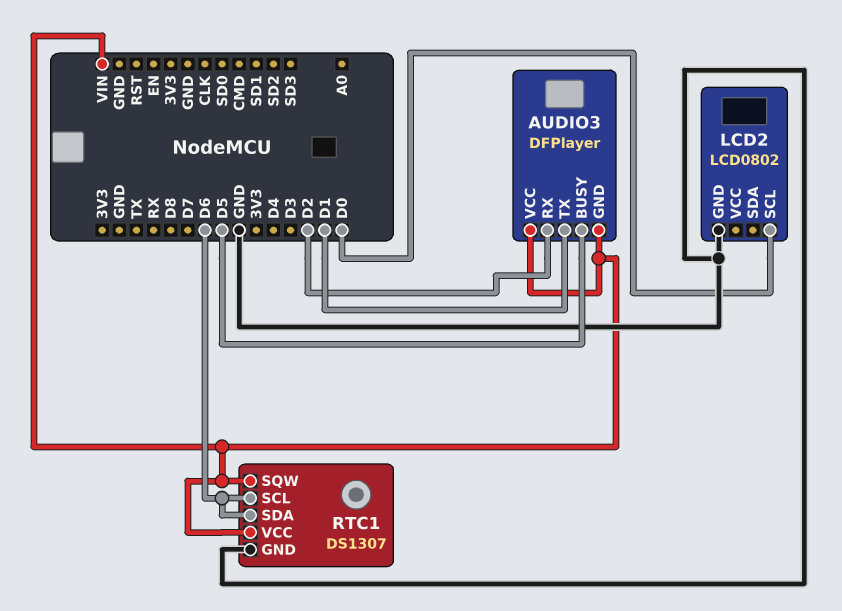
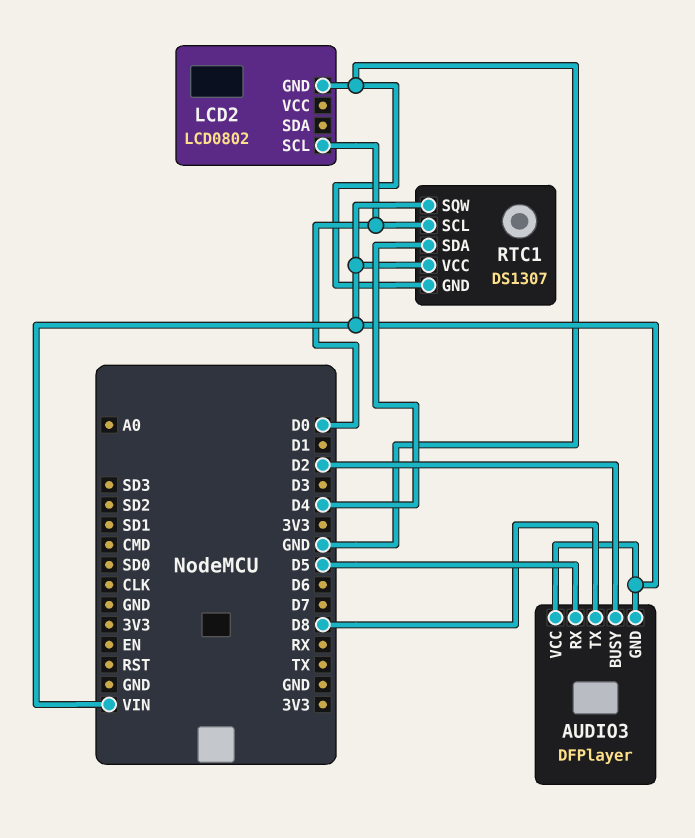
AUDIO3 pin BUSY: D5 -> D2
AUDIO3 pin RX: D2 -> D5
AUDIO3 pin TX: D1 -> D8
RTC1 pin SCL: D6 -> D0
RTC1 pin SDA: D6 -> D4

